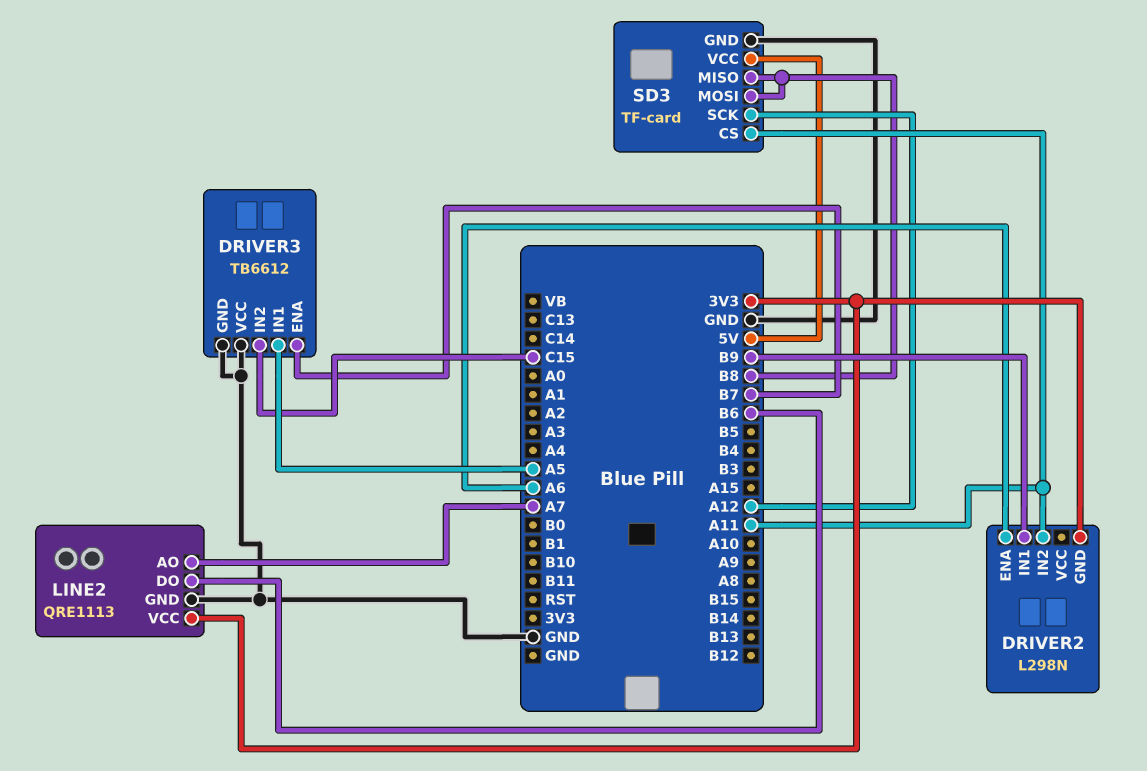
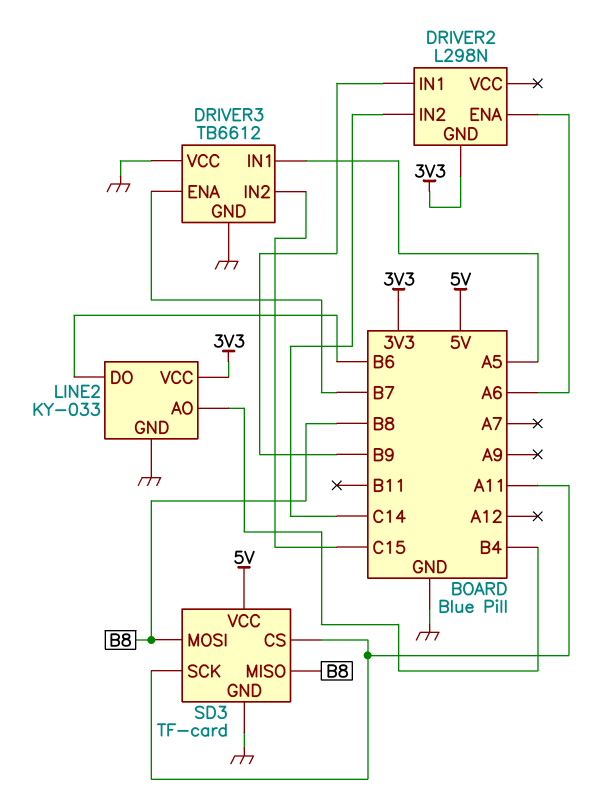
DRIVER2 pin IN2: A11 -> C14
LINE2: QRE1113 -> KY-033
LINE2 pin AO: A7 -> B4
SD3 pin SCK: A12 -> A11

